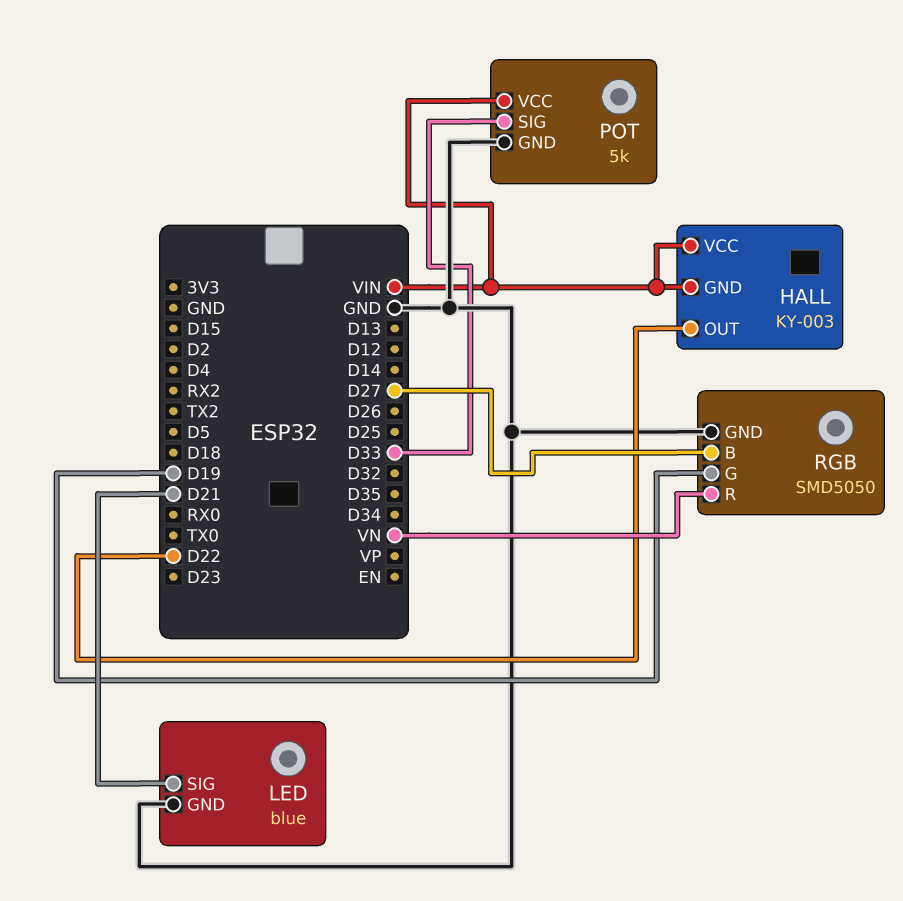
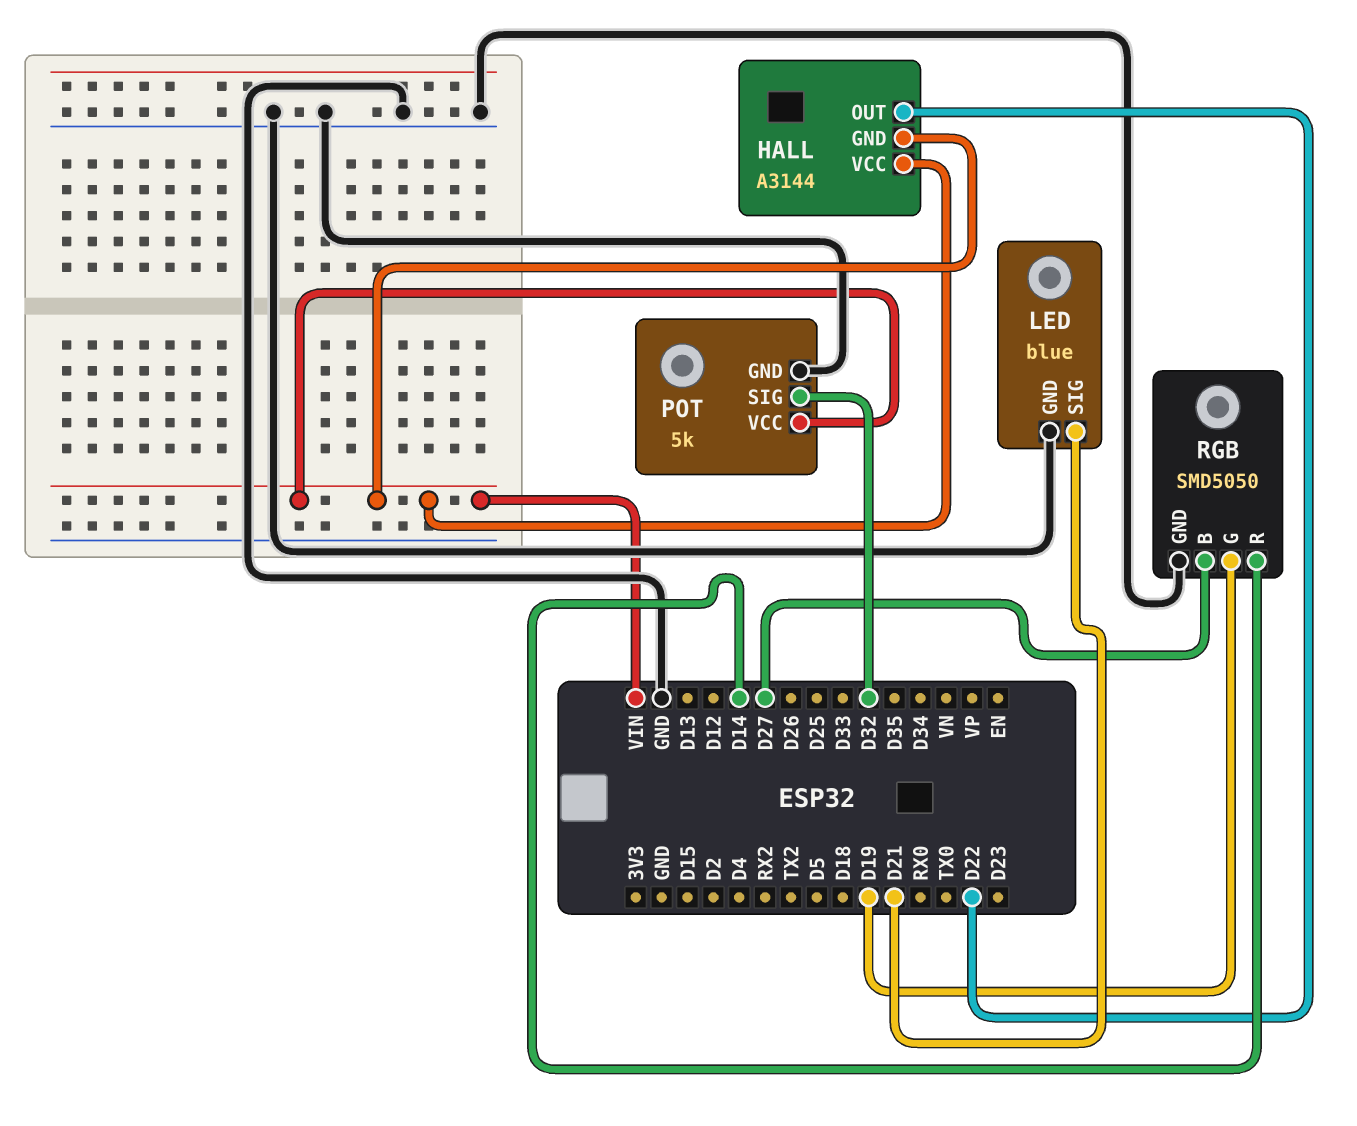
HALL: KY-003 -> A3144
POT pin SIG: D33 -> D32
RGB pin R: VN -> D14

